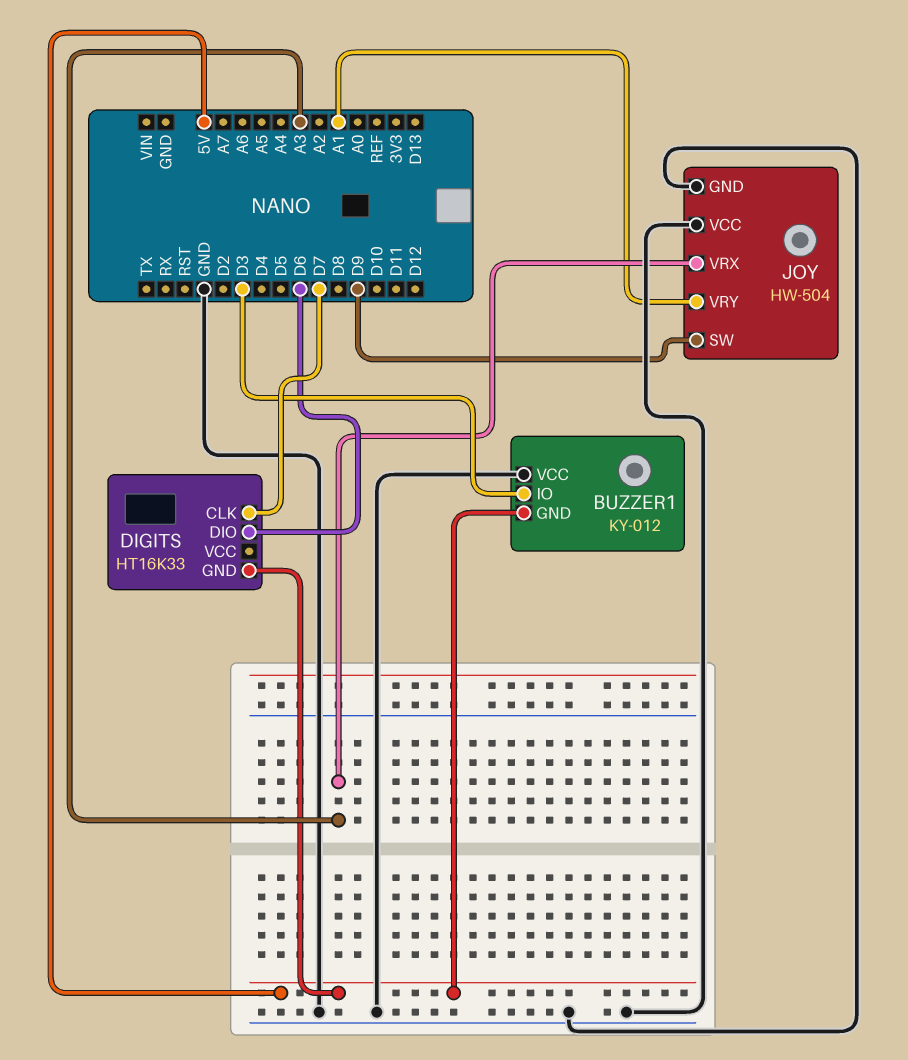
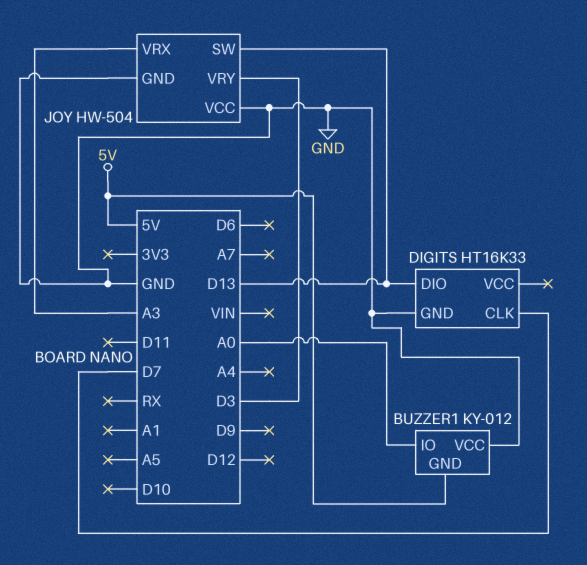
BUZZER1 pin IO: D3 -> A0
DIGITS pin DIO: D6 -> D13
DIGITS pin GND: 5V -> GND
JOY pin SW: D9 -> D13
JOY pin VRY: A1 -> D3

